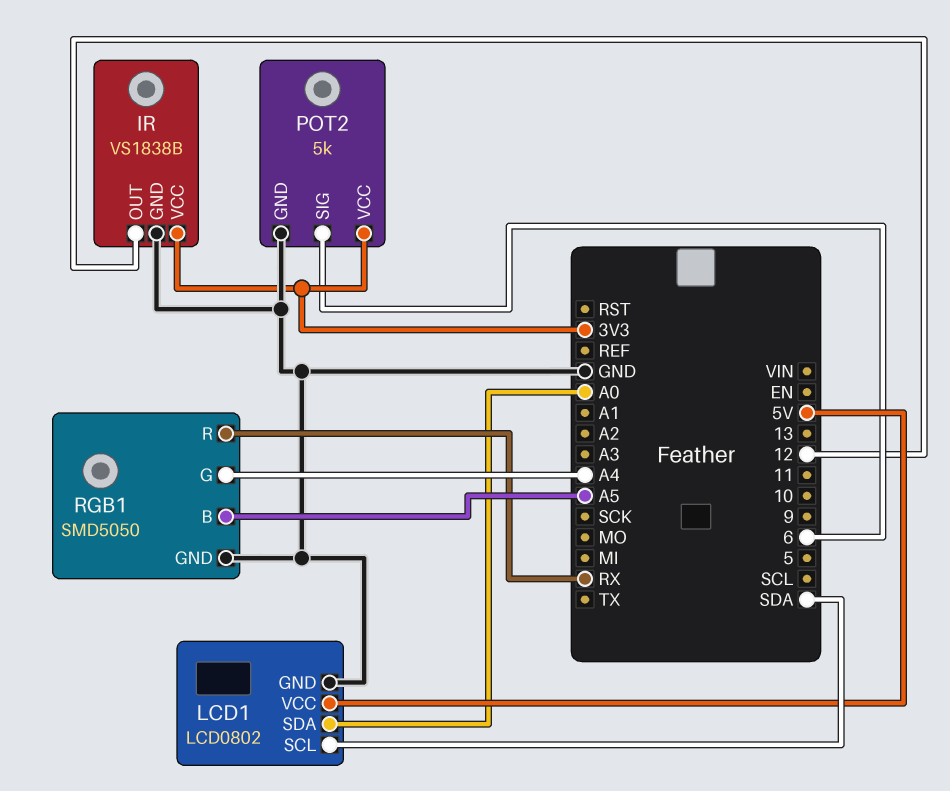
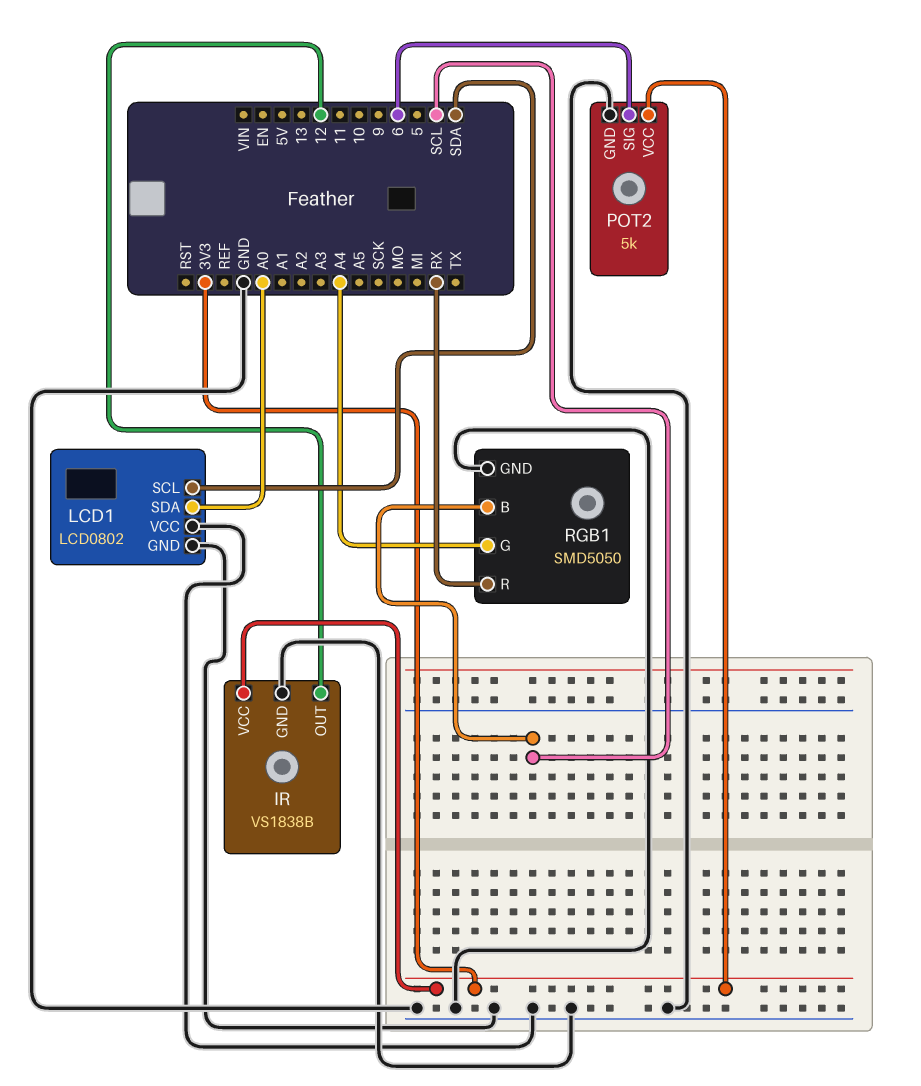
LCD1 pin VCC: 5V -> GND
RGB1 pin B: A5 -> SCL

